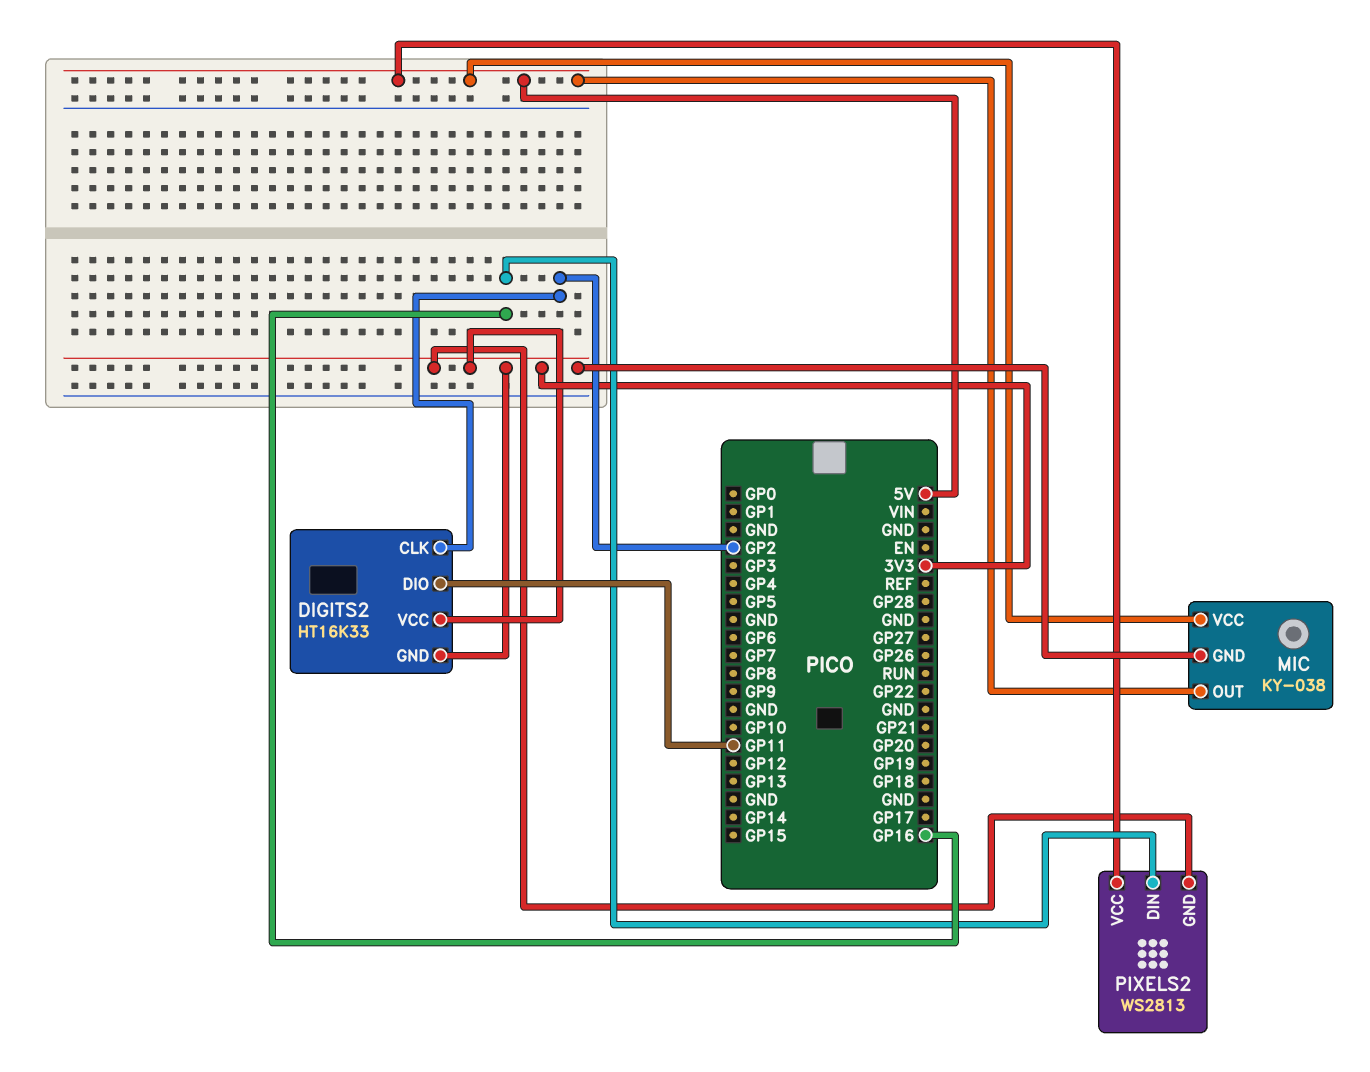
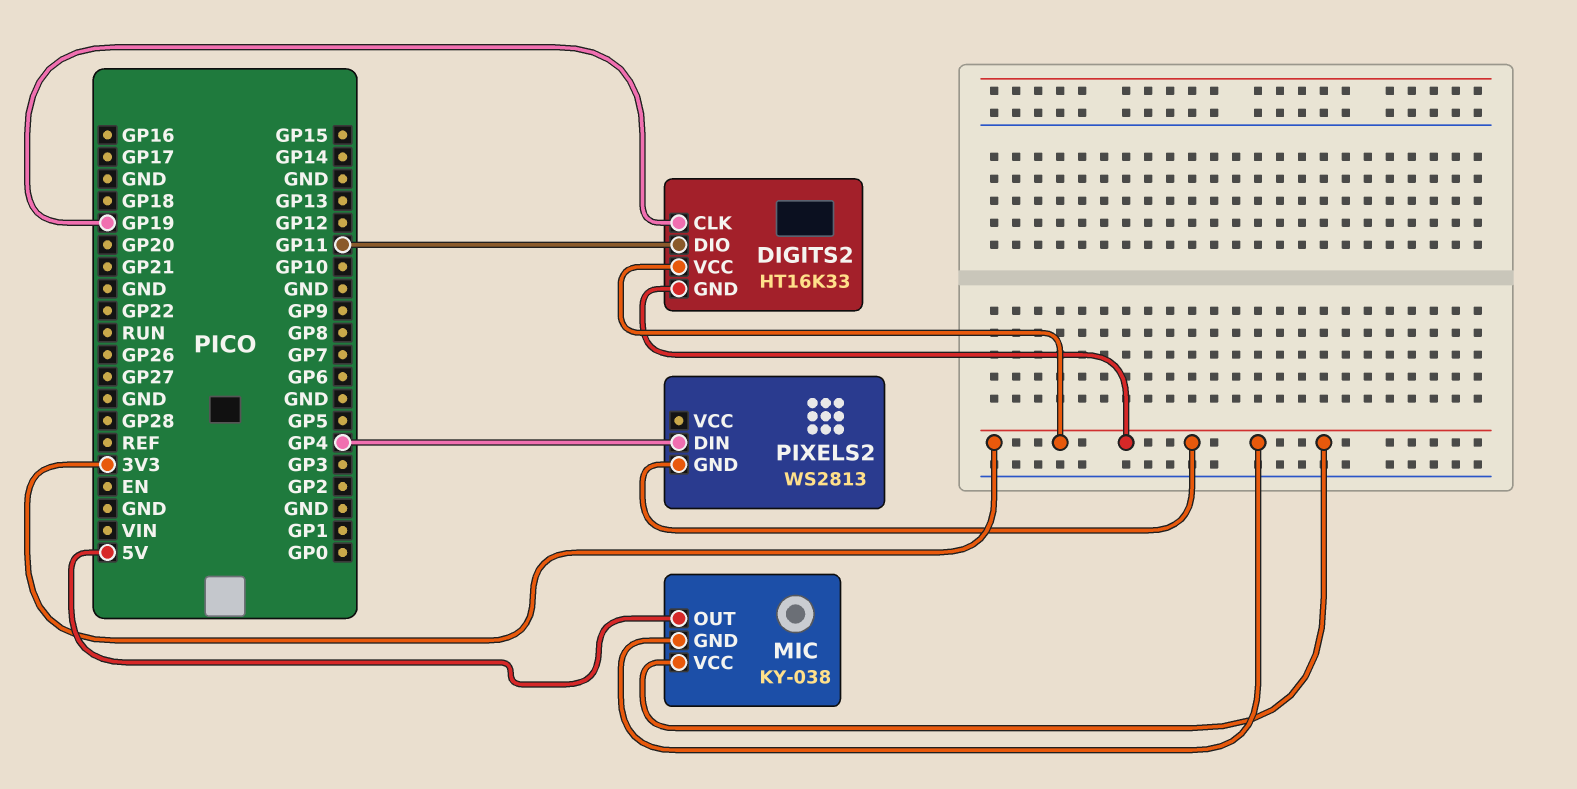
DIGITS2 pin CLK: GP2 -> GP19
MIC pin VCC: 5V -> 3V3
PIXELS2 pin DIN: GP16 -> GP4
PIXELS2 pin VCC: 5V -> none

